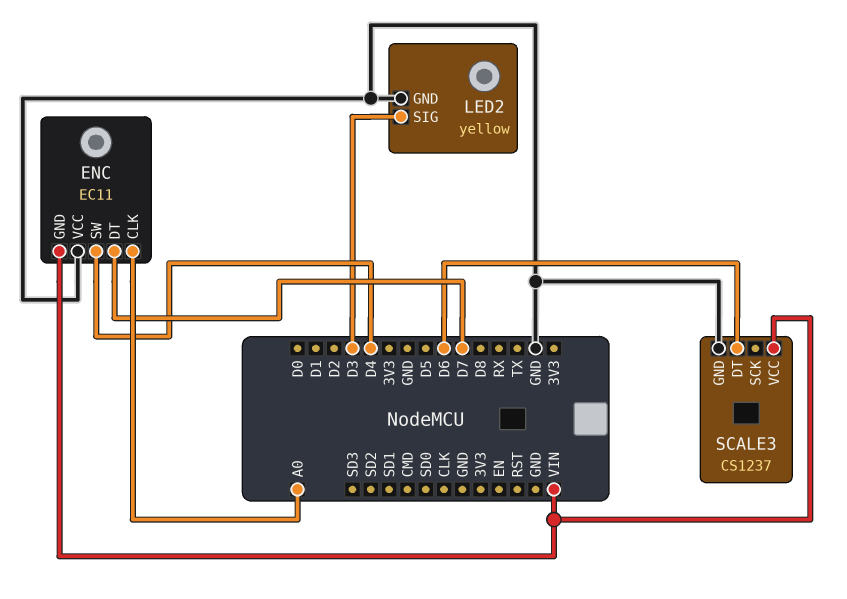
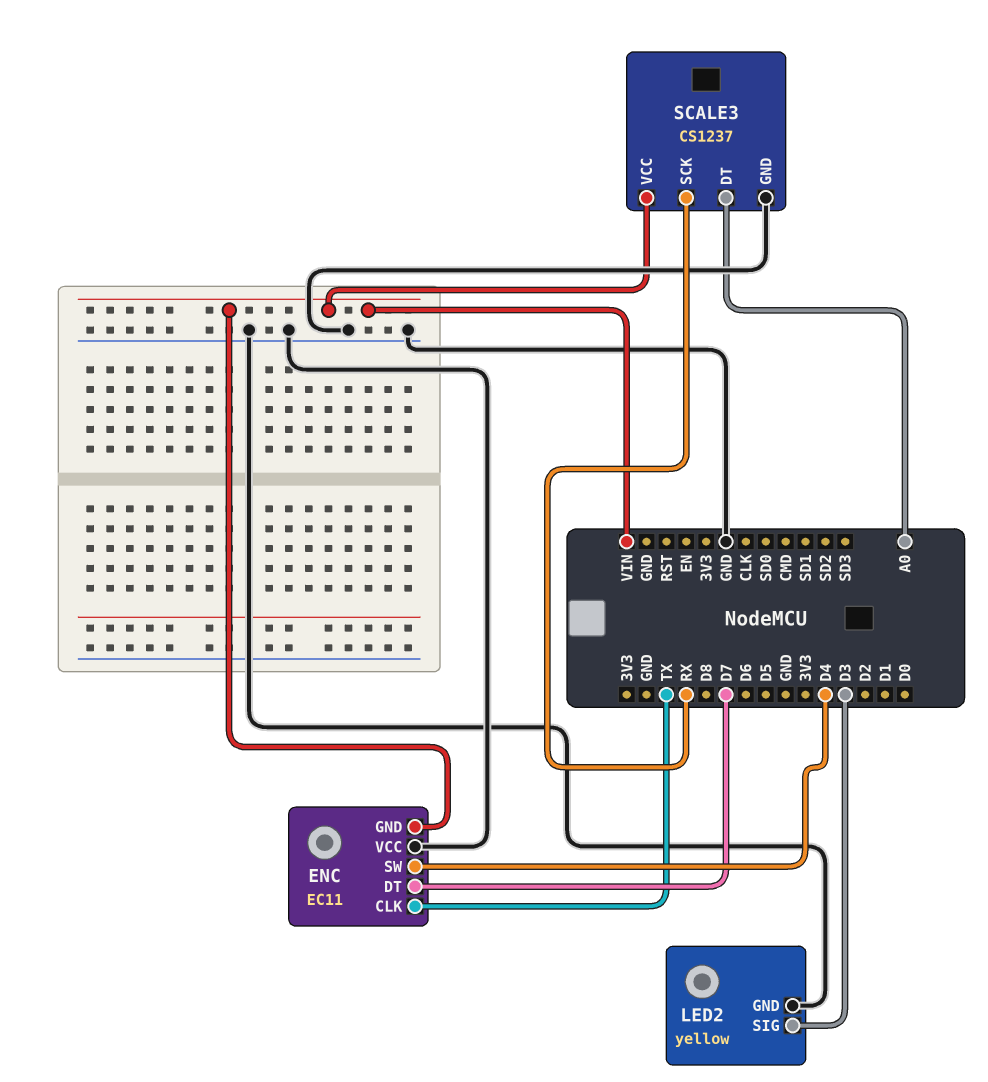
ENC pin CLK: A0 -> TX
SCALE3 pin DT: D6 -> A0
SCALE3 pin SCK: none -> RX

